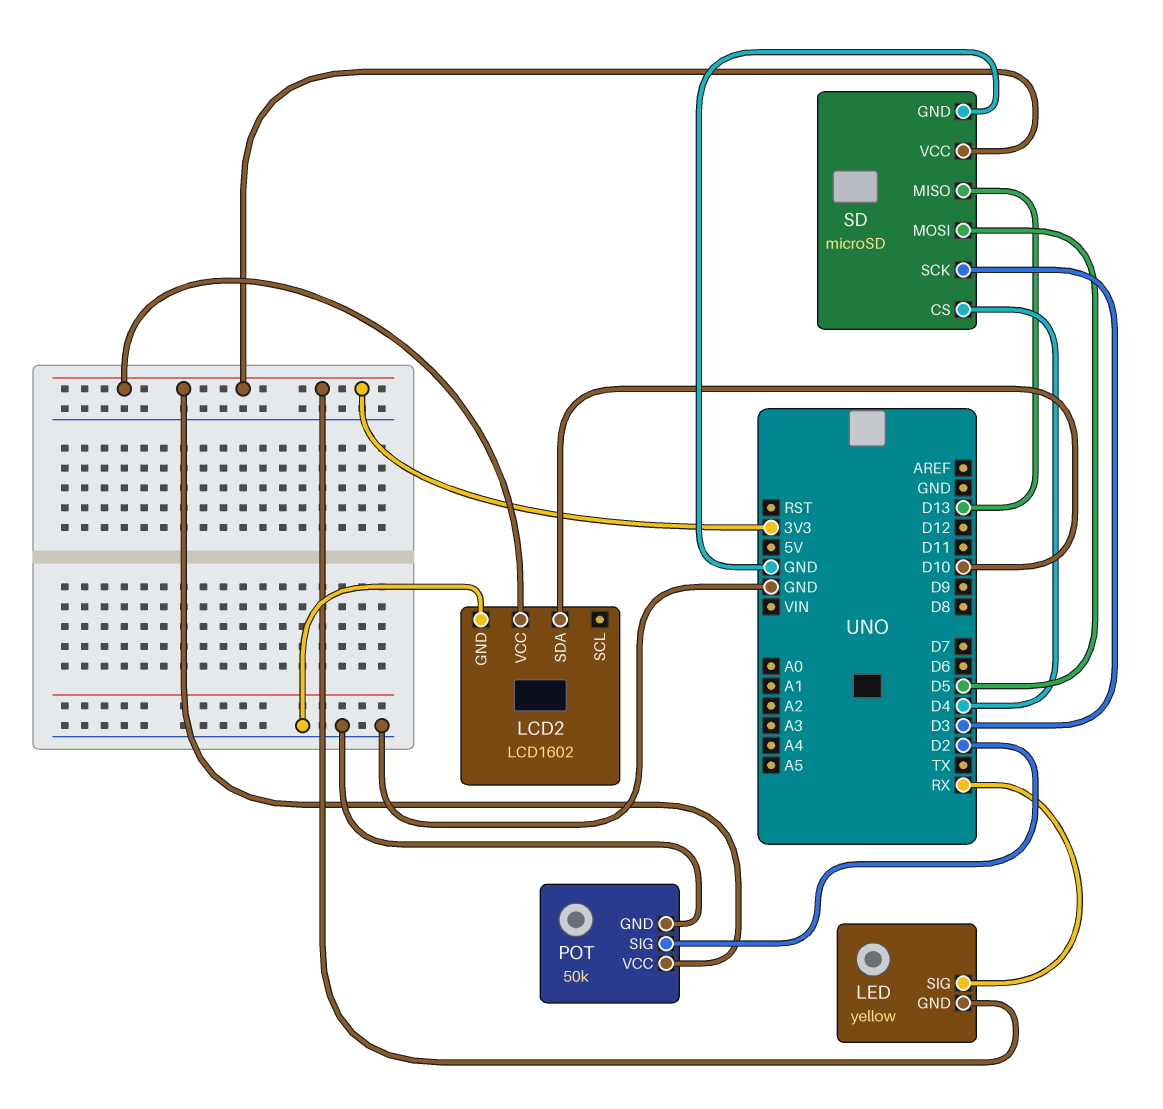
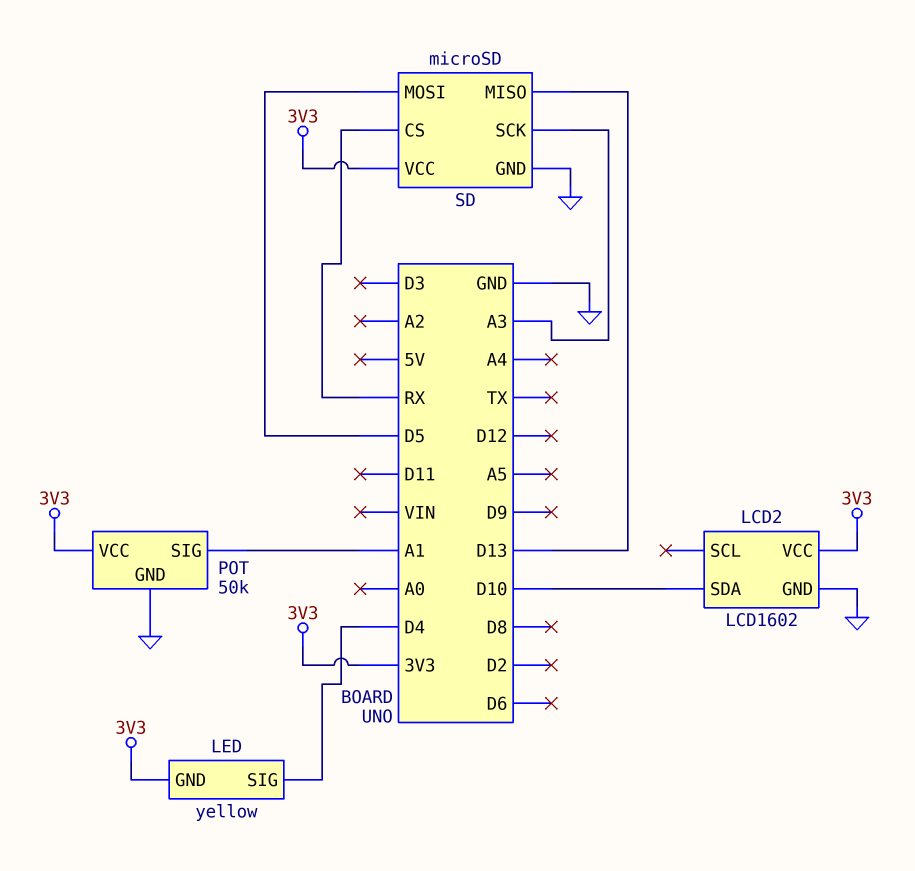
LED pin SIG: RX -> D4
POT pin SIG: D2 -> A1
SD pin CS: D4 -> RX
SD pin SCK: D3 -> A3

